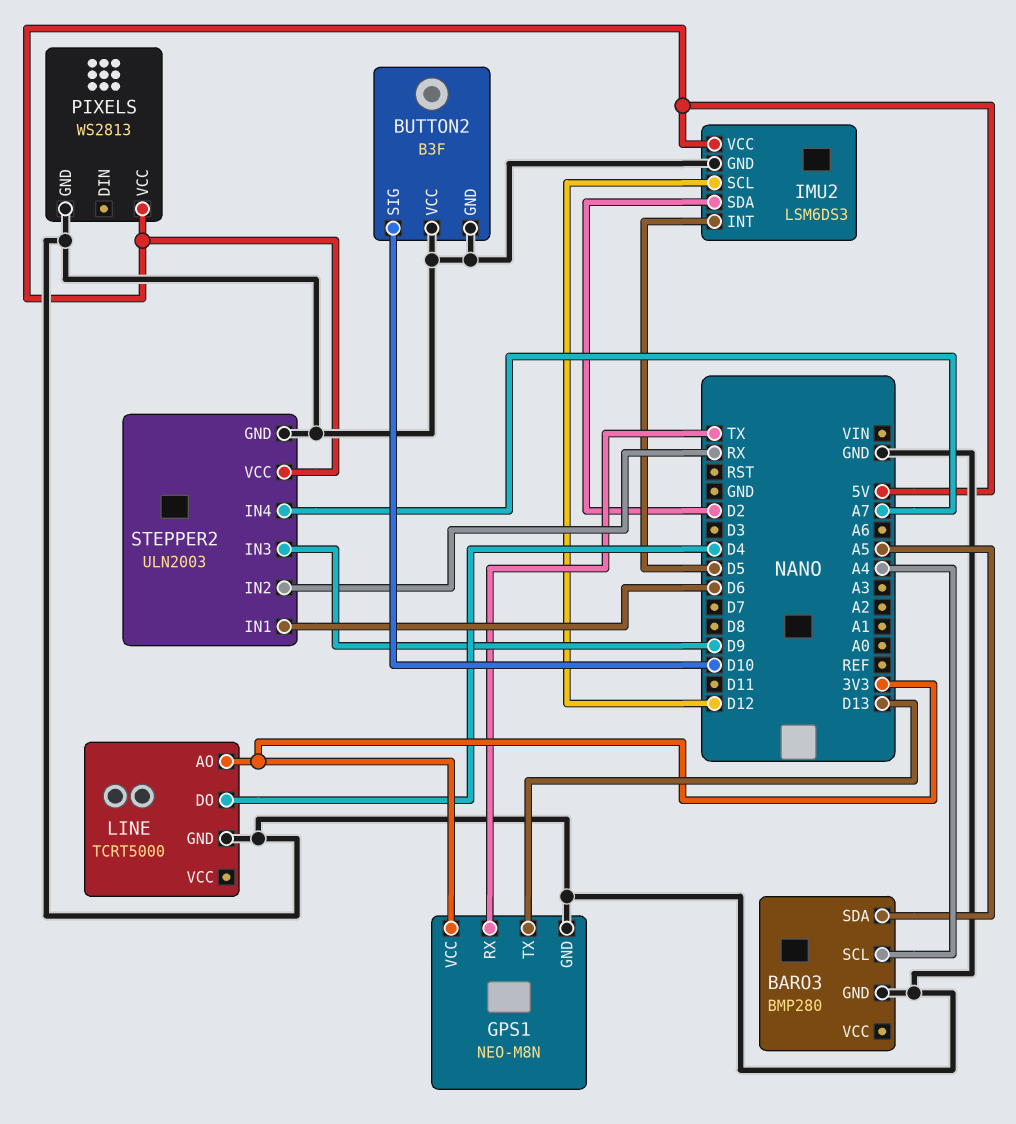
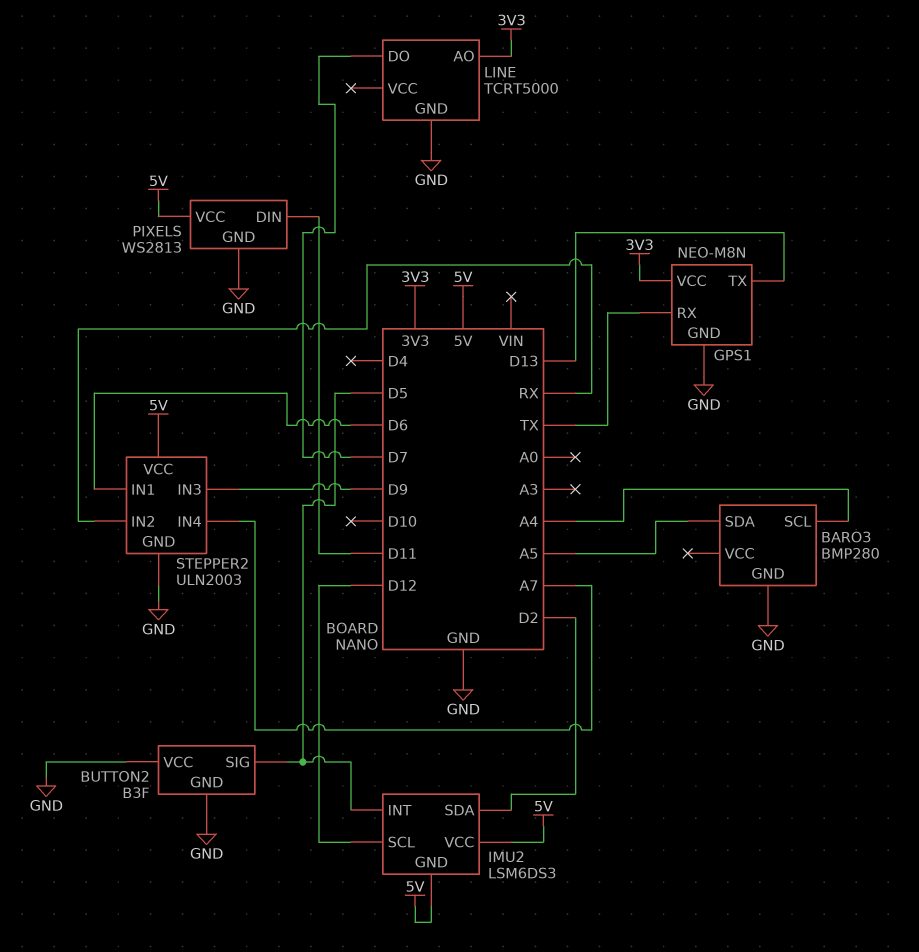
BUTTON2 pin SIG: D10 -> D5
IMU2 pin GND: GND -> 5V
LINE pin DO: D4 -> D7
PIXELS pin DIN: none -> D11

